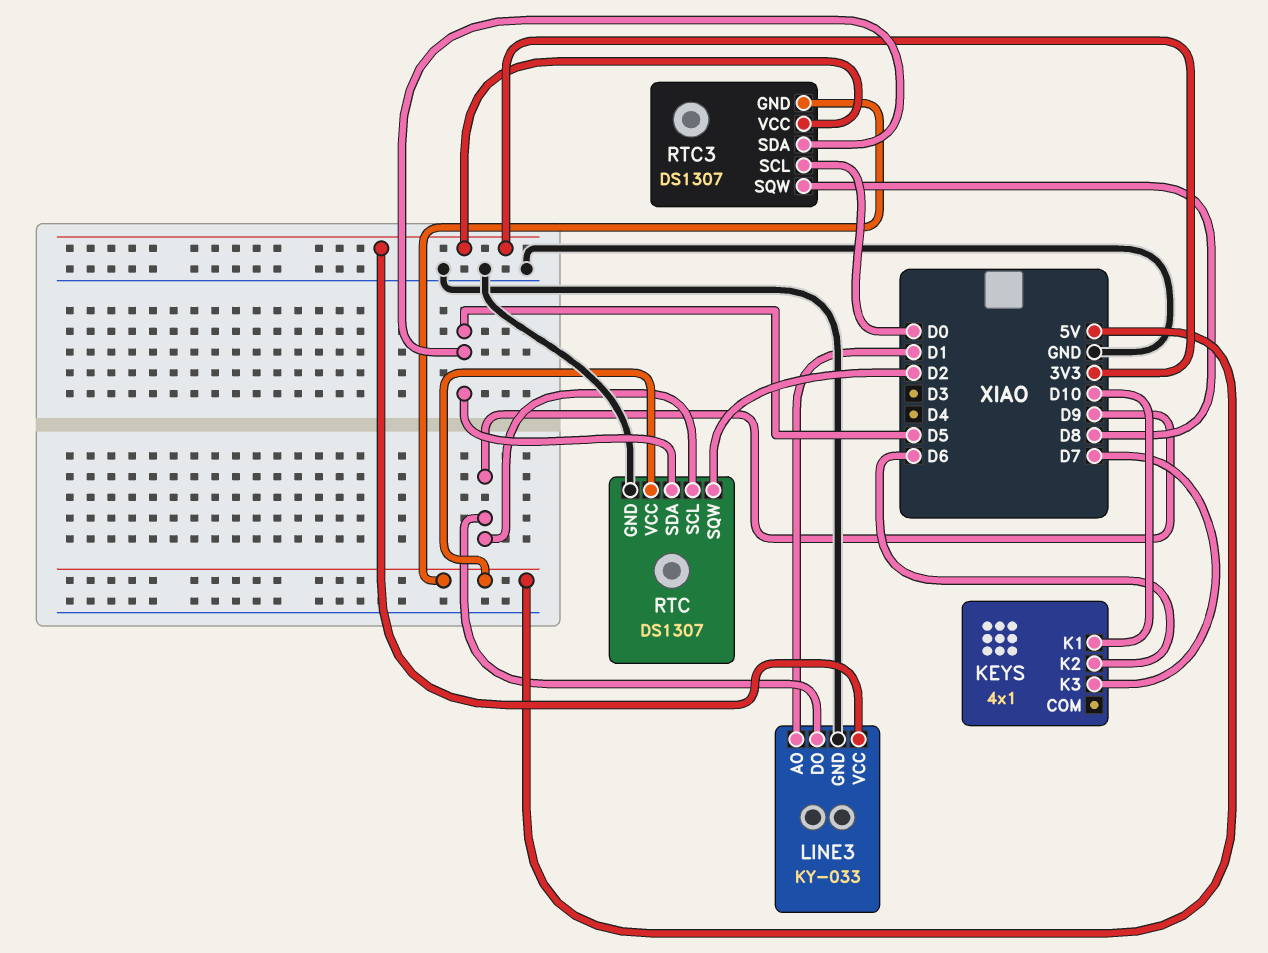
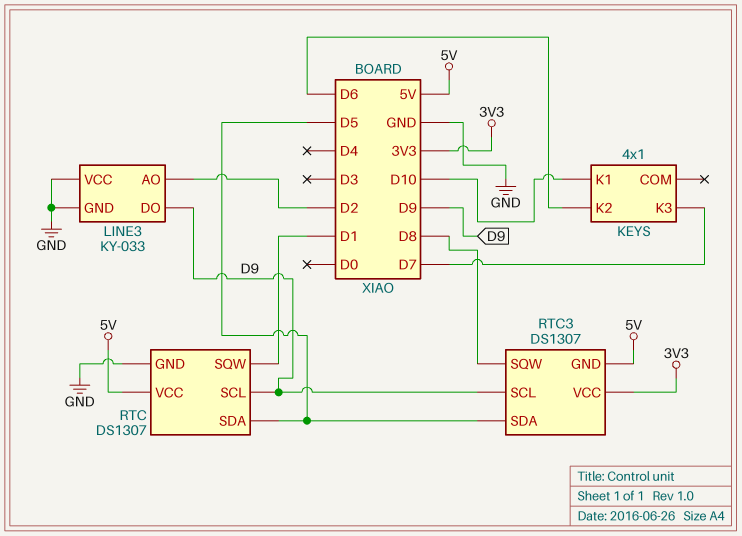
LINE3 pin AO: D1 -> D2
LINE3 pin VCC: 3V3 -> GND
RTC pin SQW: D2 -> D1
RTC3 pin SCL: D0 -> D9

